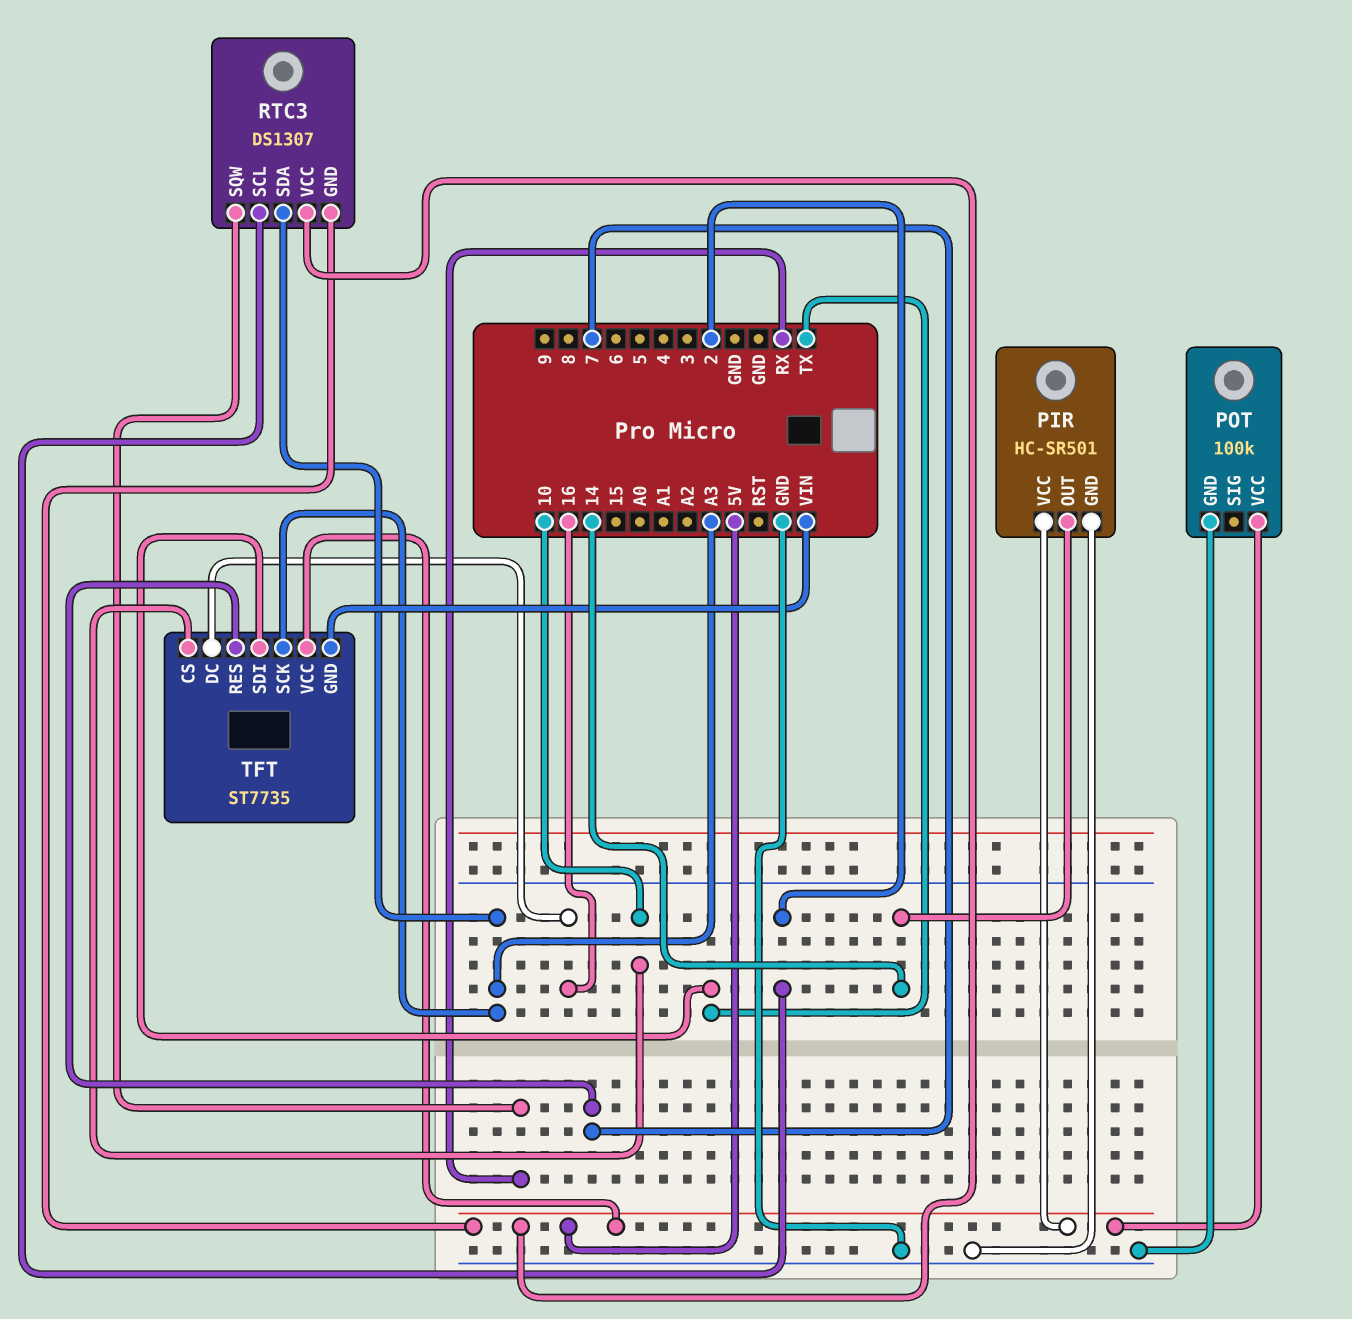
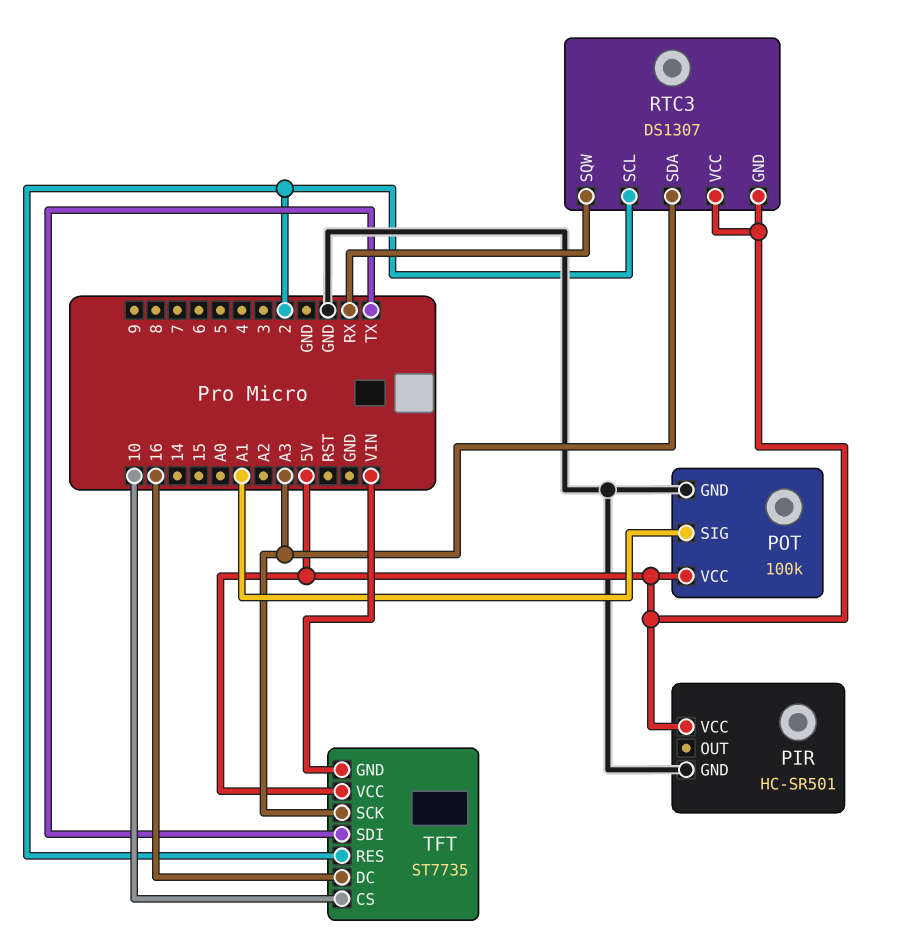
PIR pin OUT: 14 -> none
POT pin SIG: none -> A1
TFT pin RES: 7 -> 2

